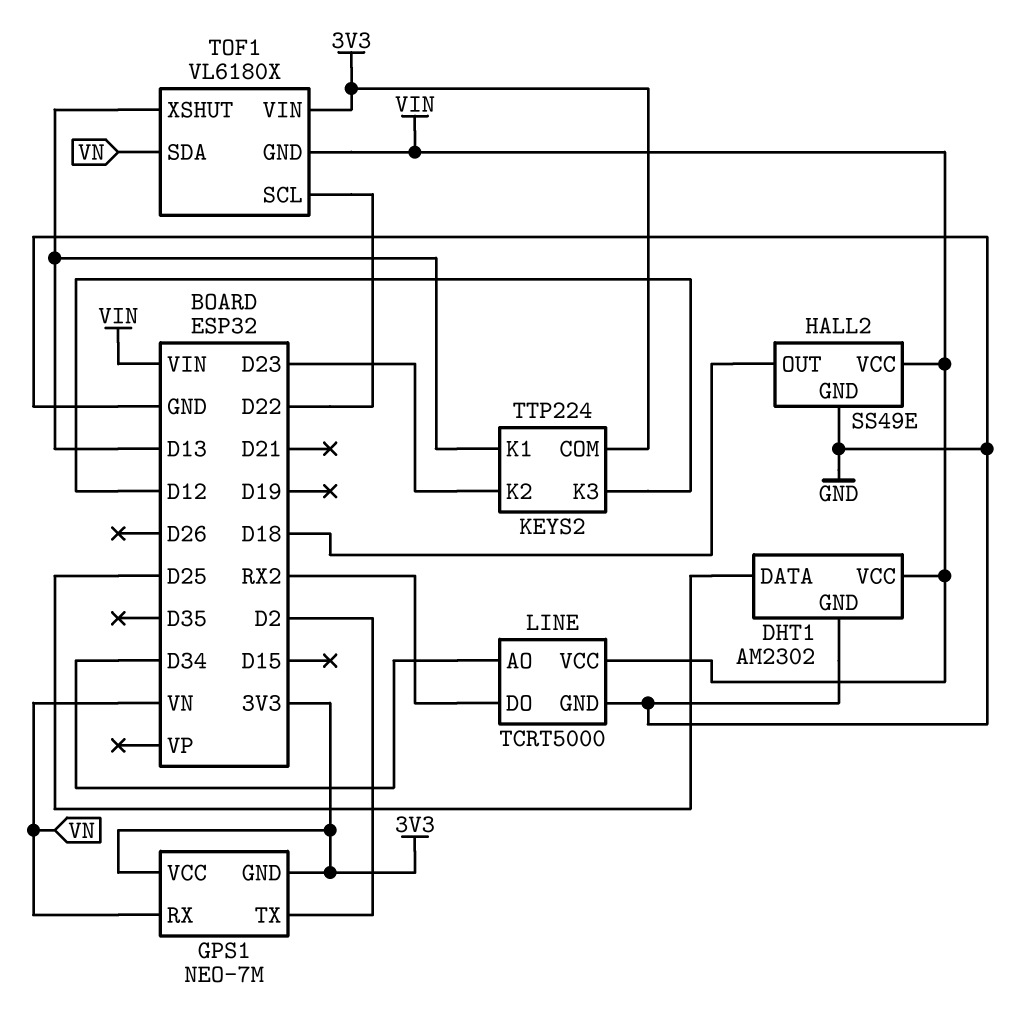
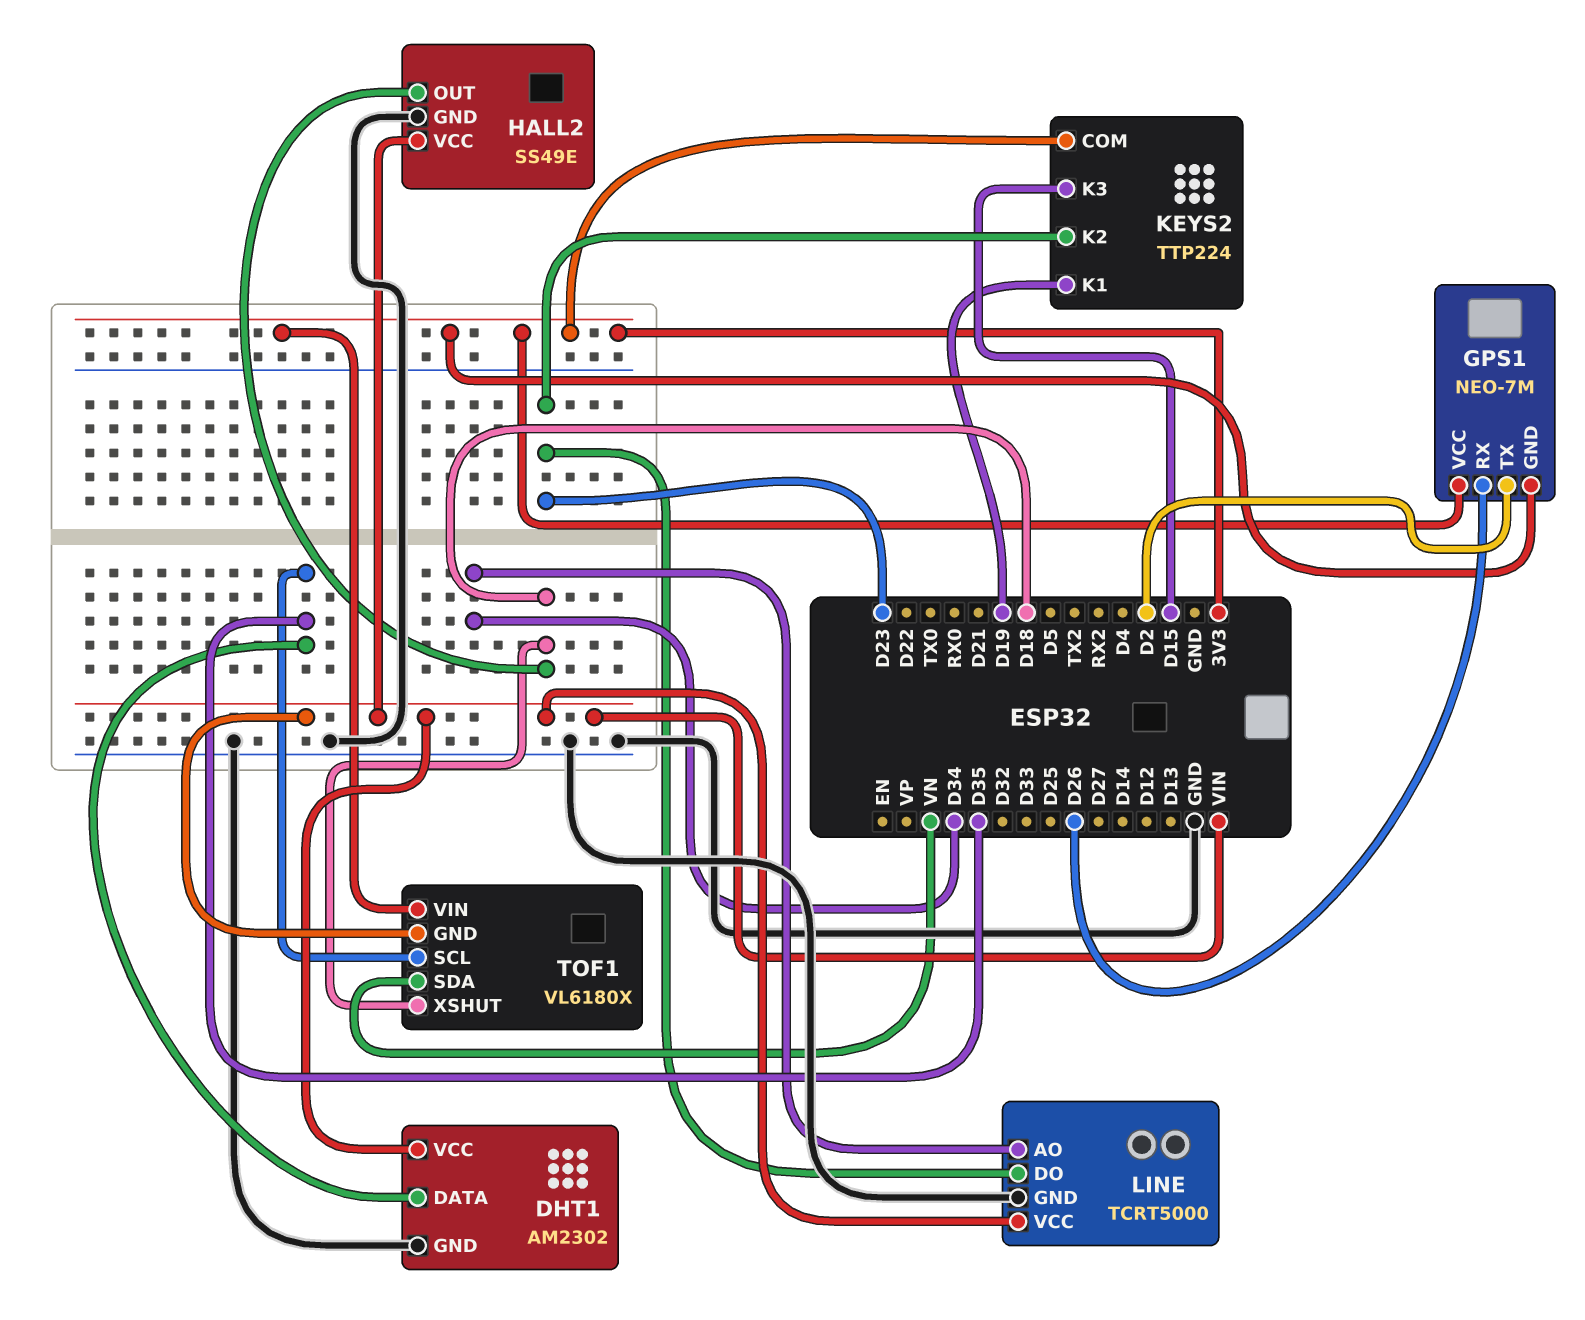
DHT1 pin DATA: D25 -> D35
GPS1 pin RX: VN -> D26
KEYS2 pin K1: D13 -> D19
KEYS2 pin K3: D12 -> D15
LINE pin DO: RX2 -> D23
TOF1 pin SCL: D22 -> D35
TOF1 pin XSHUT: D13 -> D18

